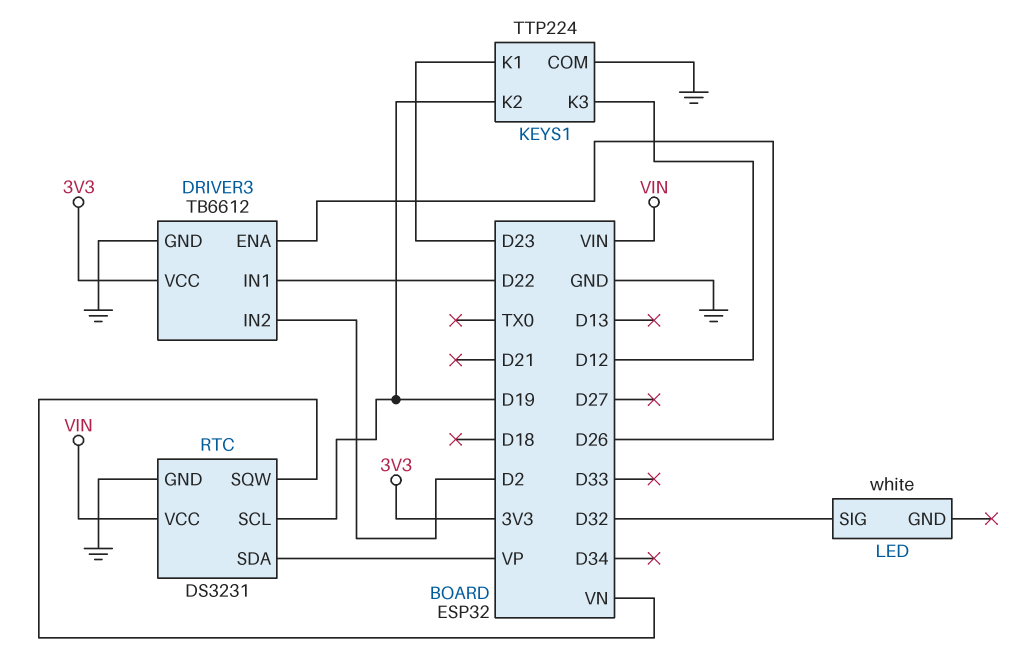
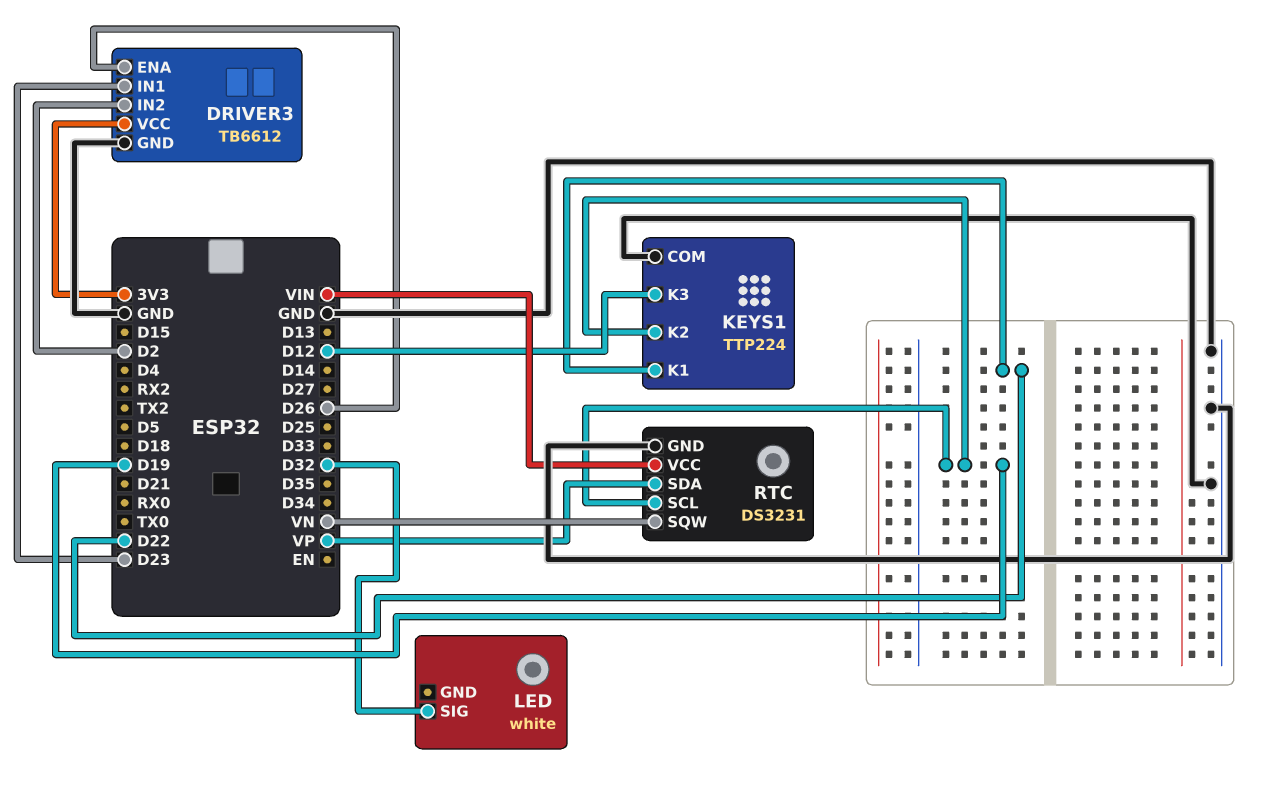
DRIVER3 pin IN1: D22 -> D23
KEYS1 pin K1: D23 -> D22

